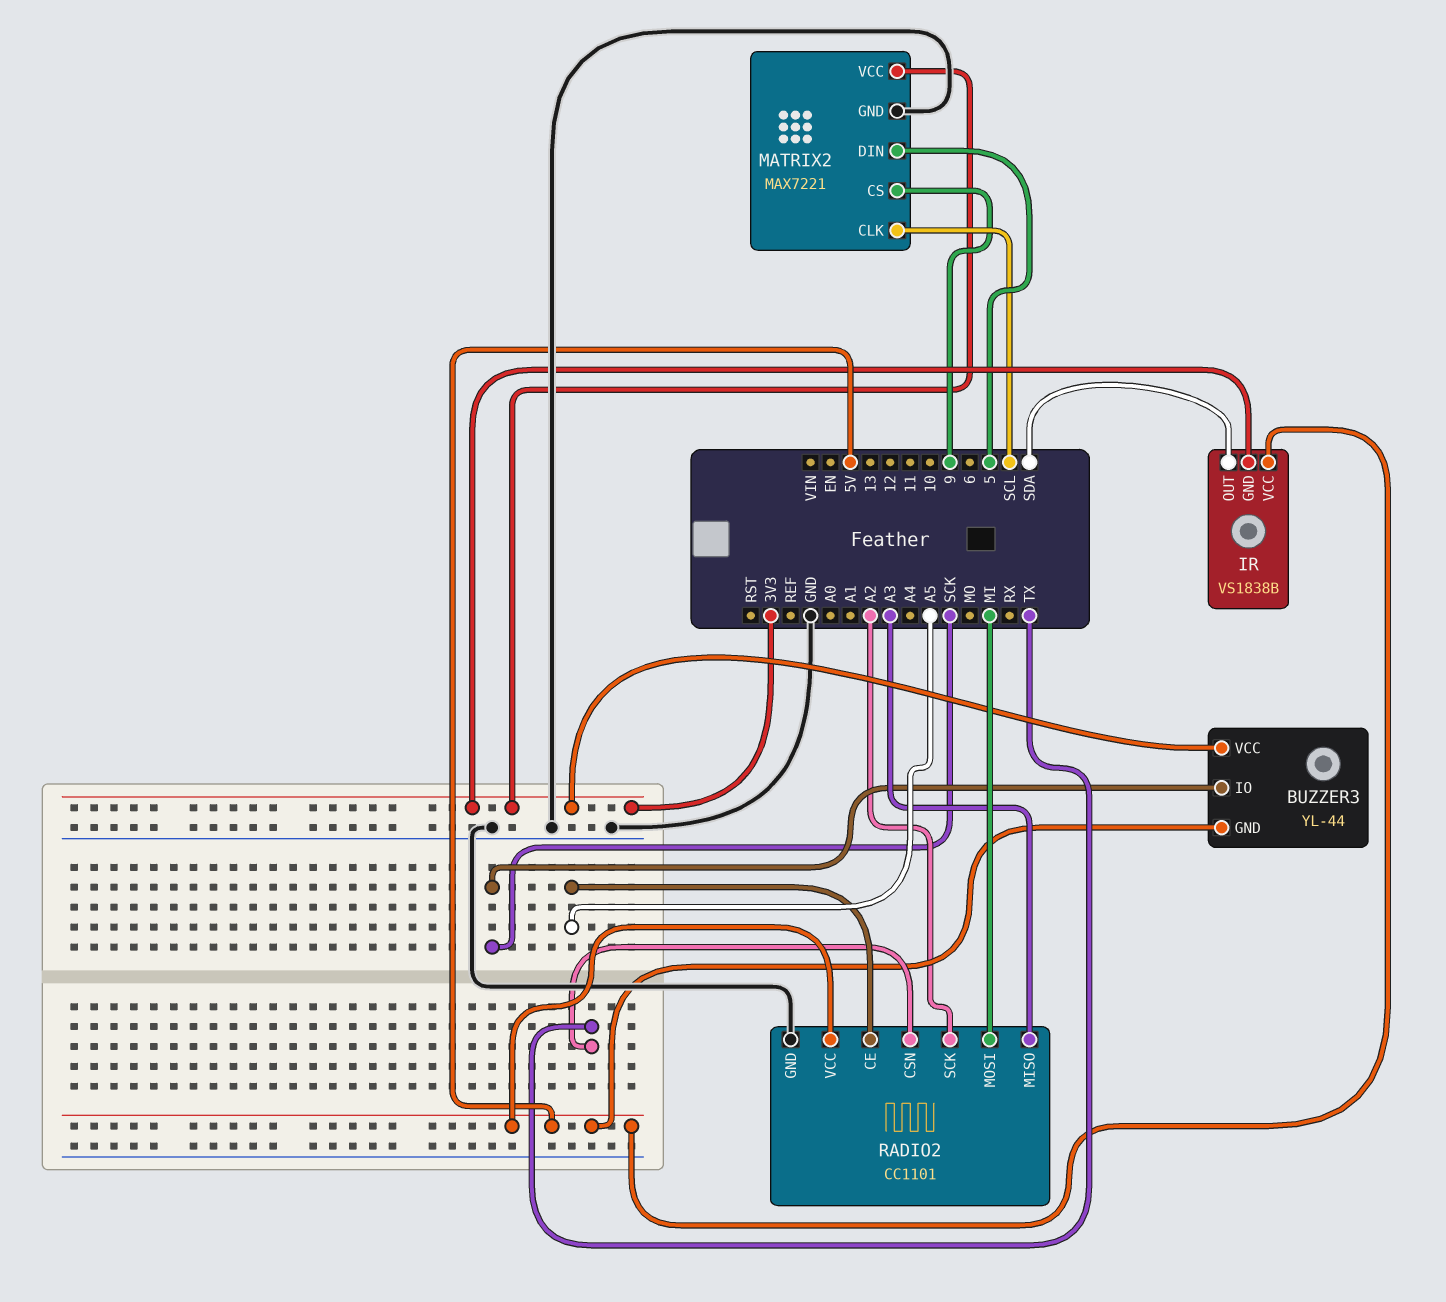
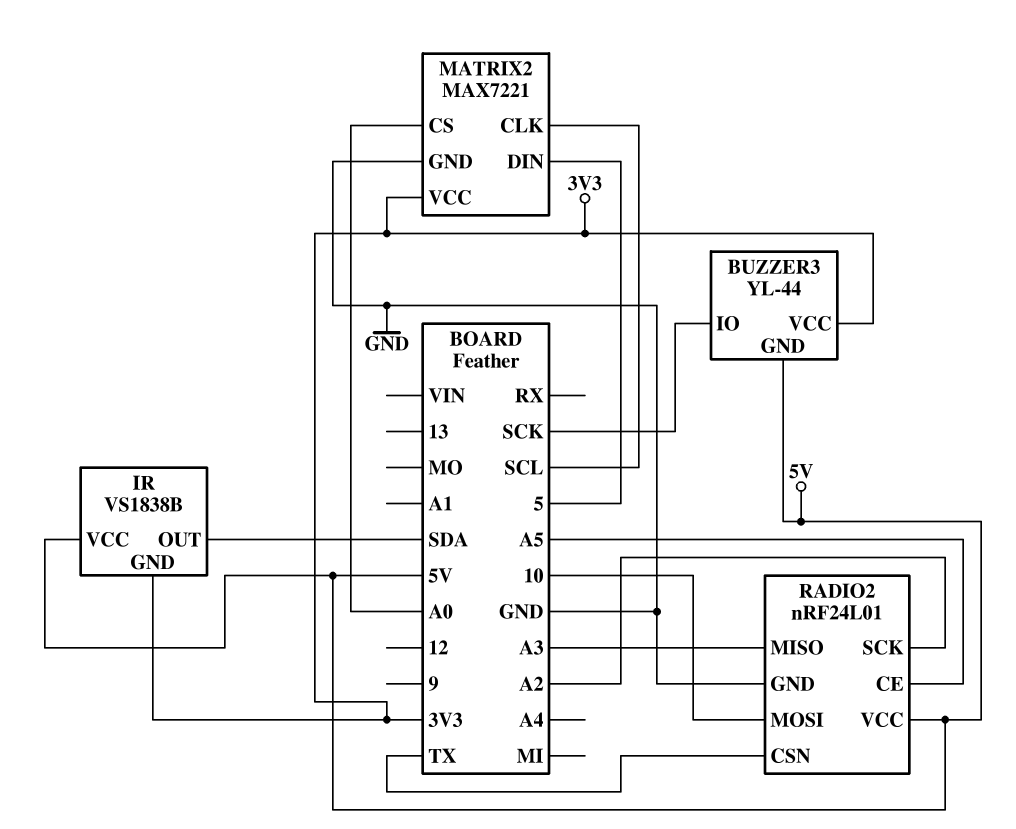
MATRIX2 pin CS: 9 -> A0
RADIO2: CC1101 -> nRF24L01
RADIO2 pin MOSI: MI -> 10

